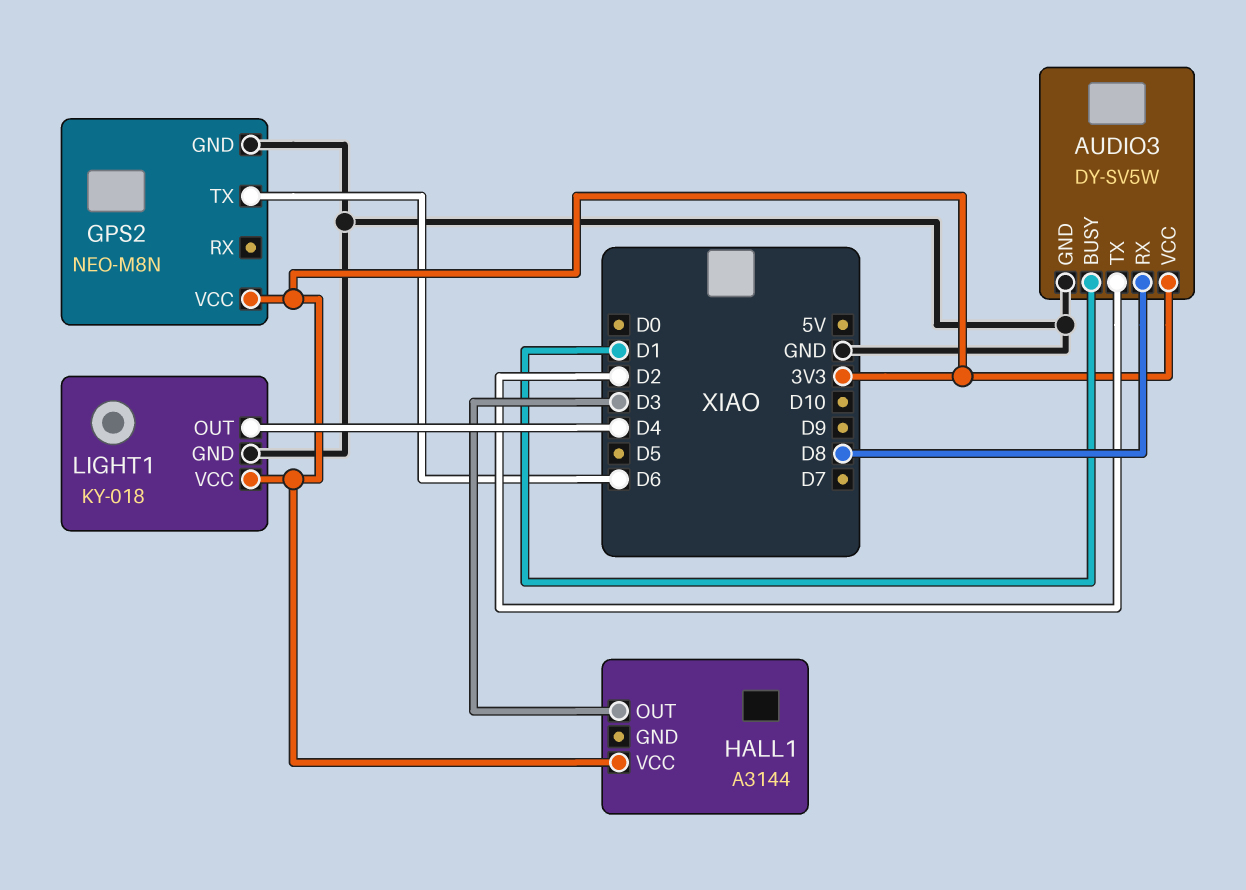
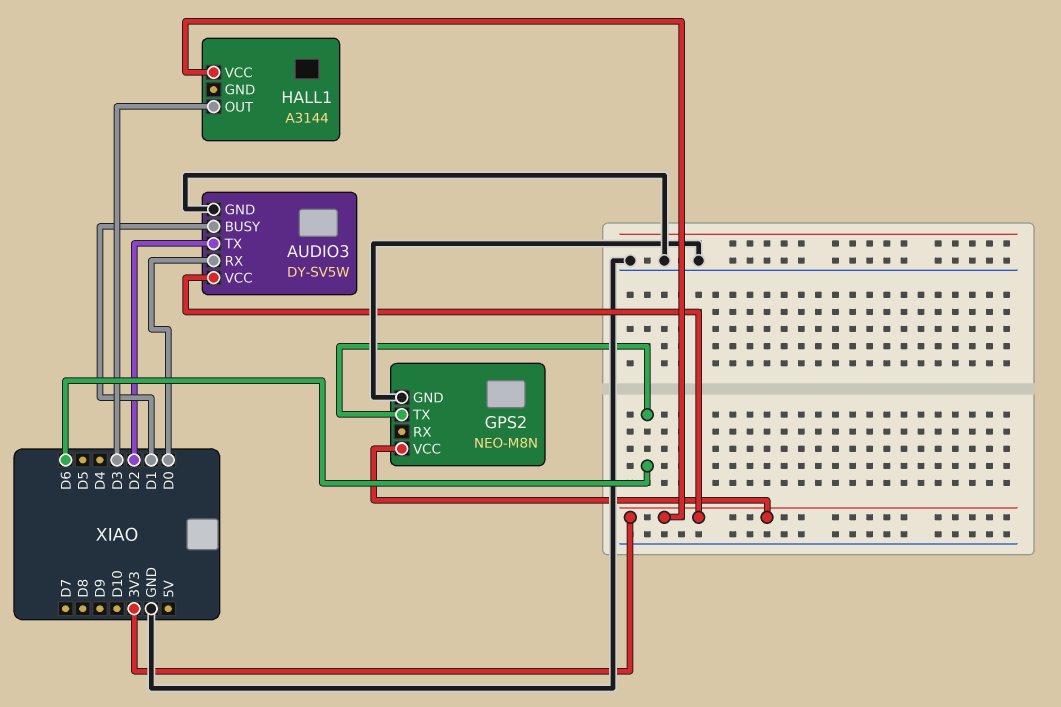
AUDIO3 pin RX: D8 -> D0
LIGHT1: KY-018 -> none
LIGHT1 pin GND: GND -> none
LIGHT1 pin OUT: D4 -> none
LIGHT1 pin VCC: 3V3 -> none

